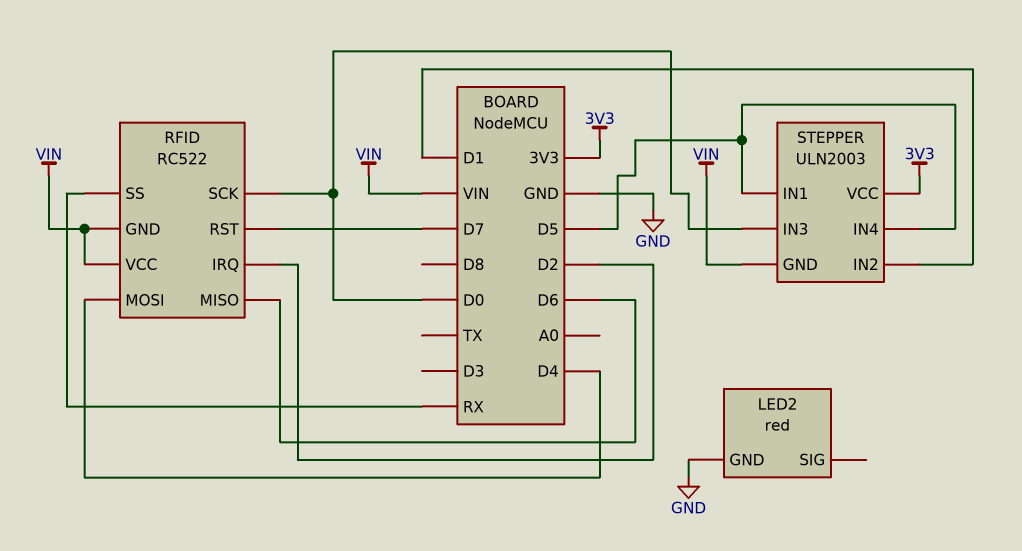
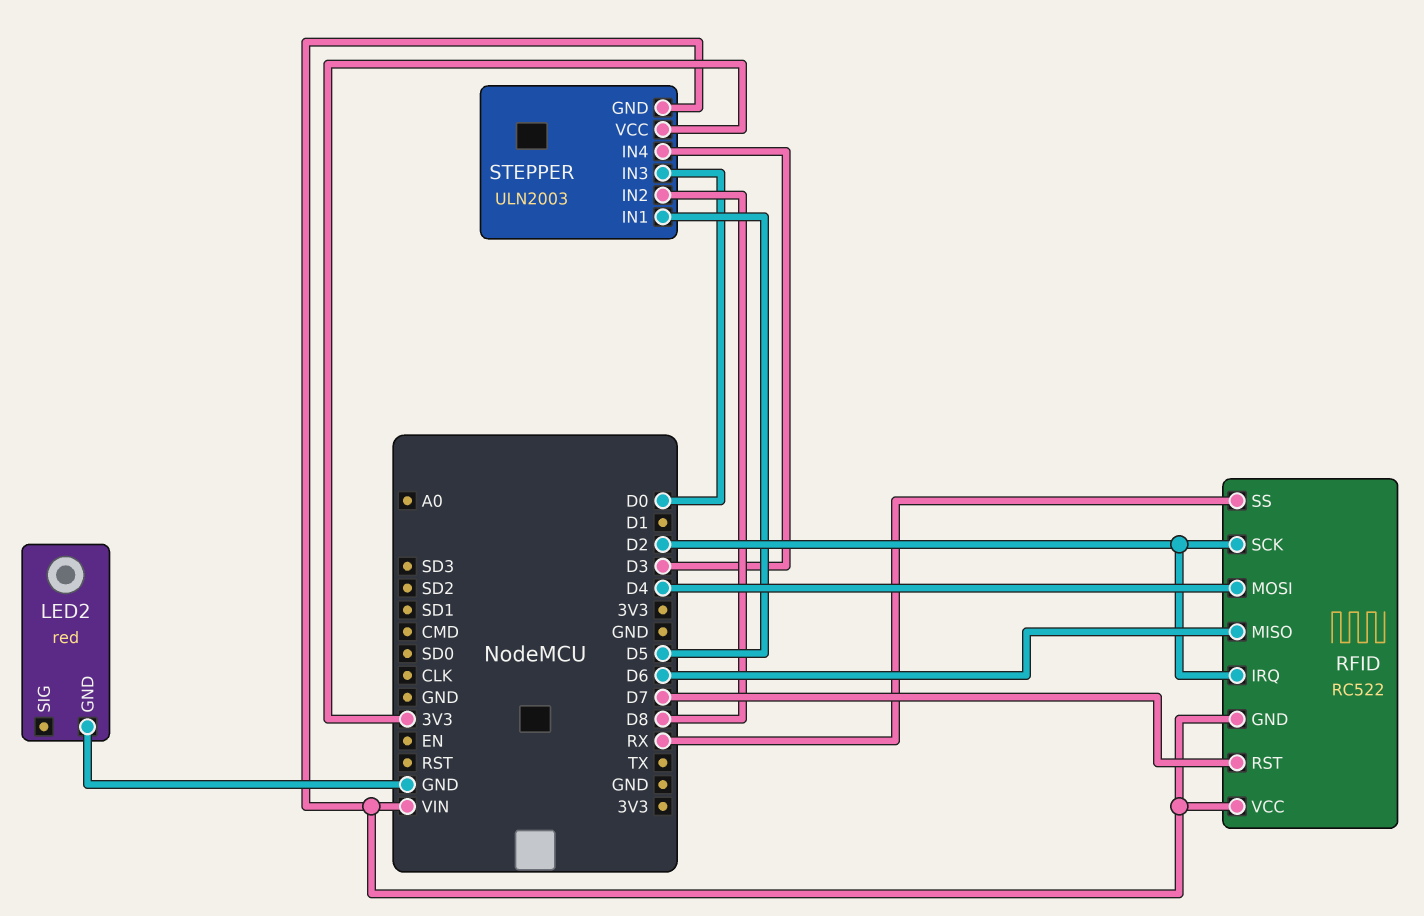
RFID pin SCK: D0 -> D2
STEPPER pin IN2: D1 -> D8
STEPPER pin IN4: D5 -> D3

